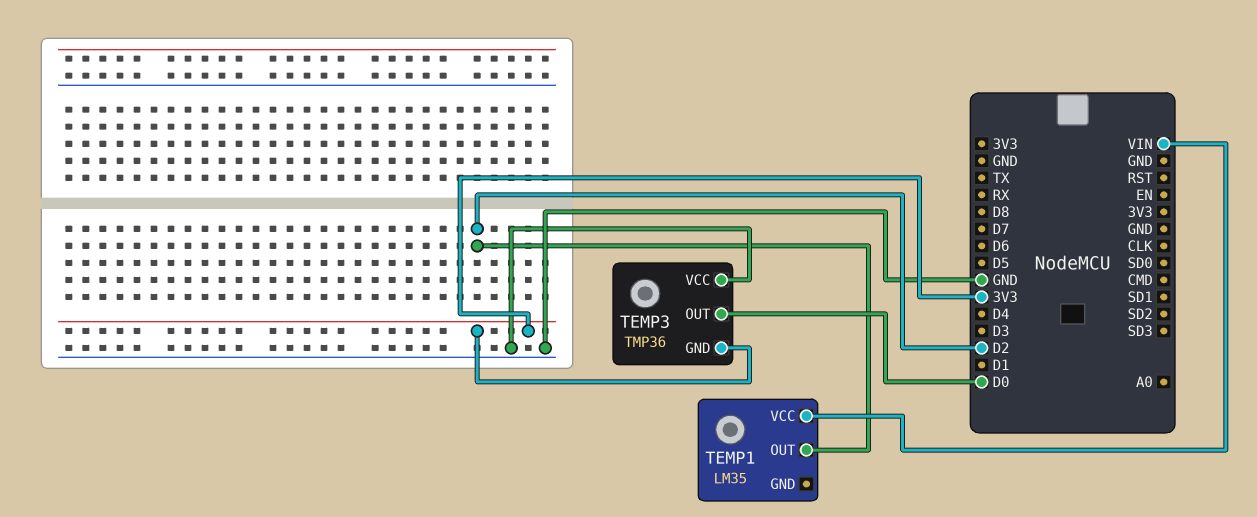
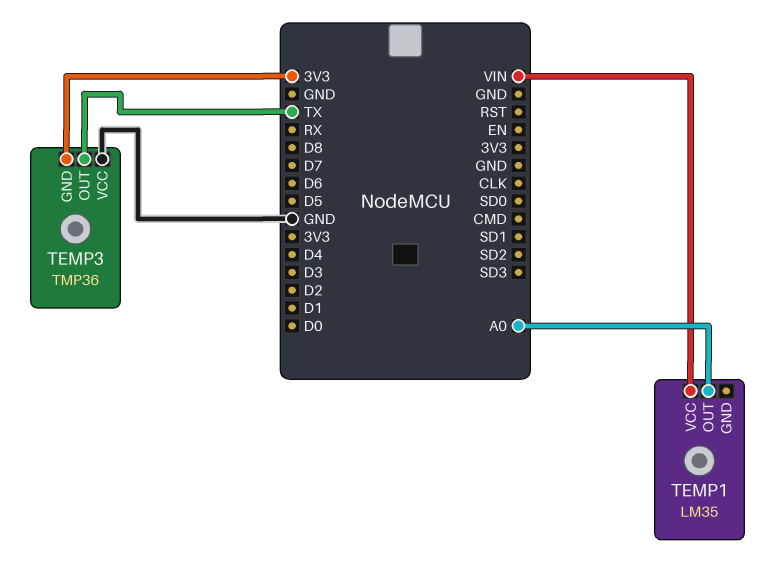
TEMP1 pin OUT: D2 -> A0
TEMP3 pin OUT: D0 -> TX

